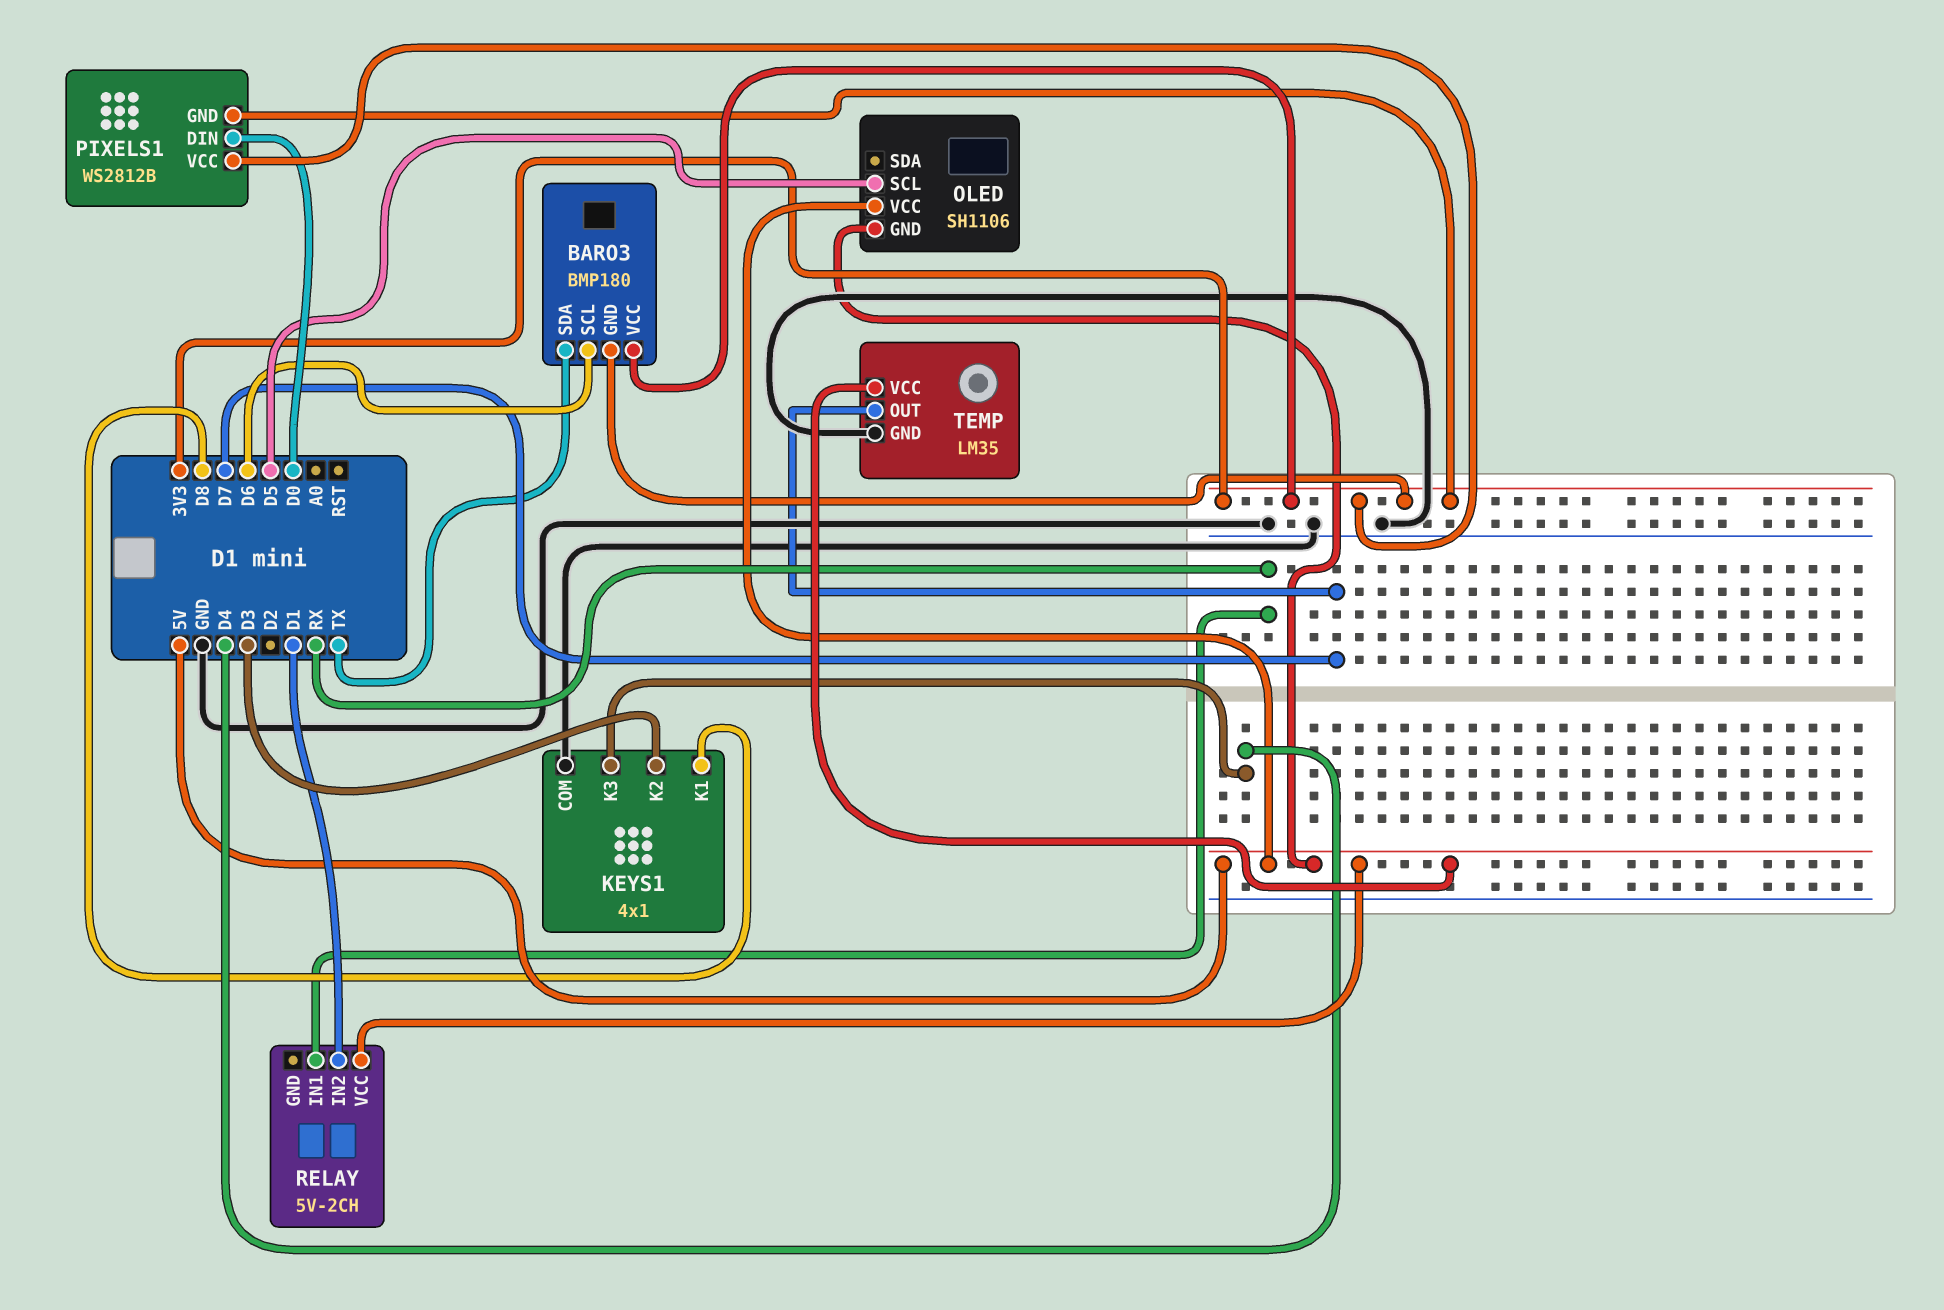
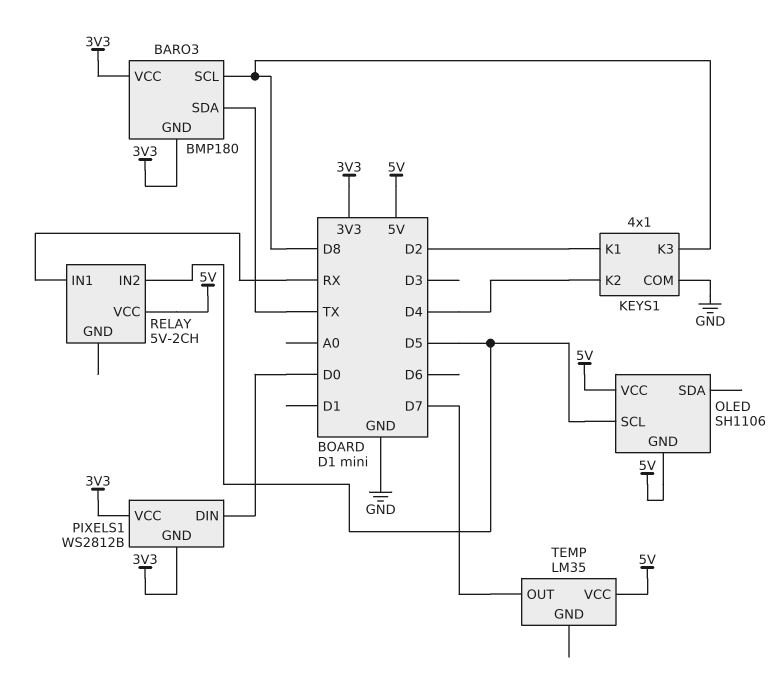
BARO3 pin SCL: D6 -> D8
KEYS1 pin K1: D8 -> D2
KEYS1 pin K2: D3 -> D4
KEYS1 pin K3: D4 -> D8
RELAY pin IN2: D1 -> D5
TEMP pin GND: GND -> none

